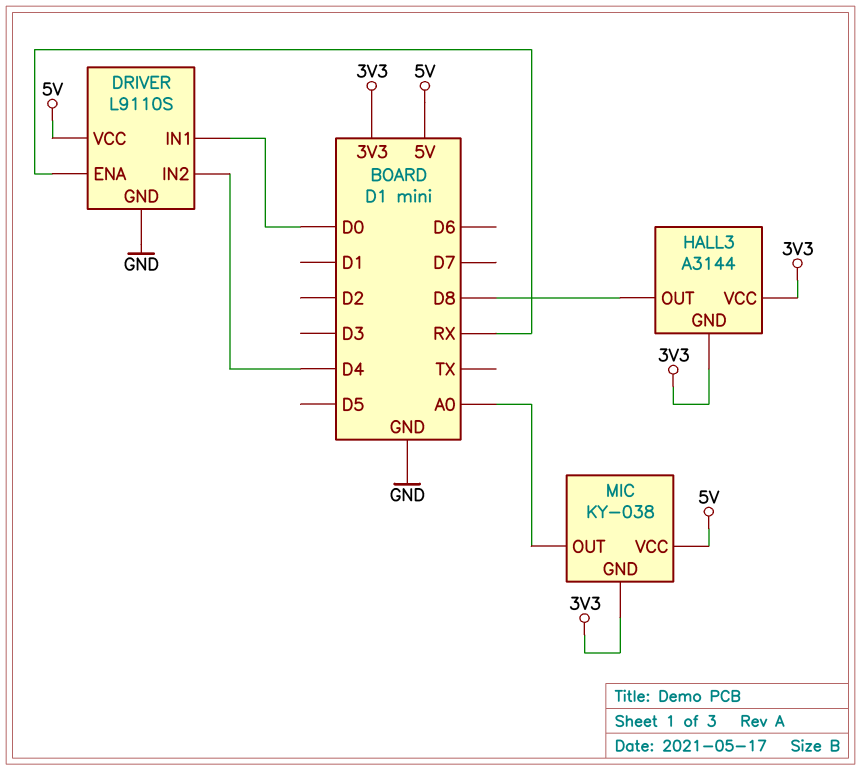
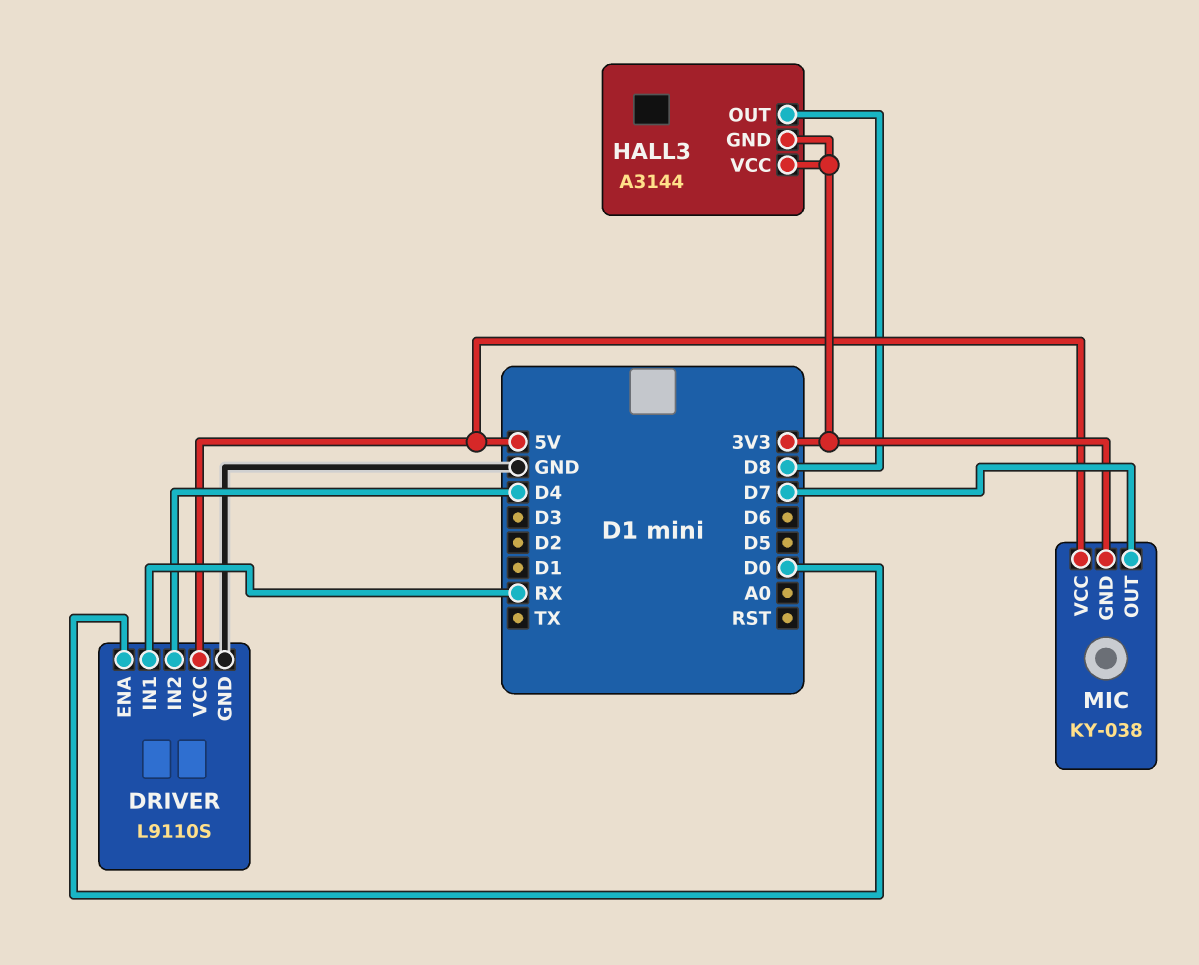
DRIVER pin ENA: RX -> D0
DRIVER pin IN1: D0 -> RX
MIC pin OUT: A0 -> D7

